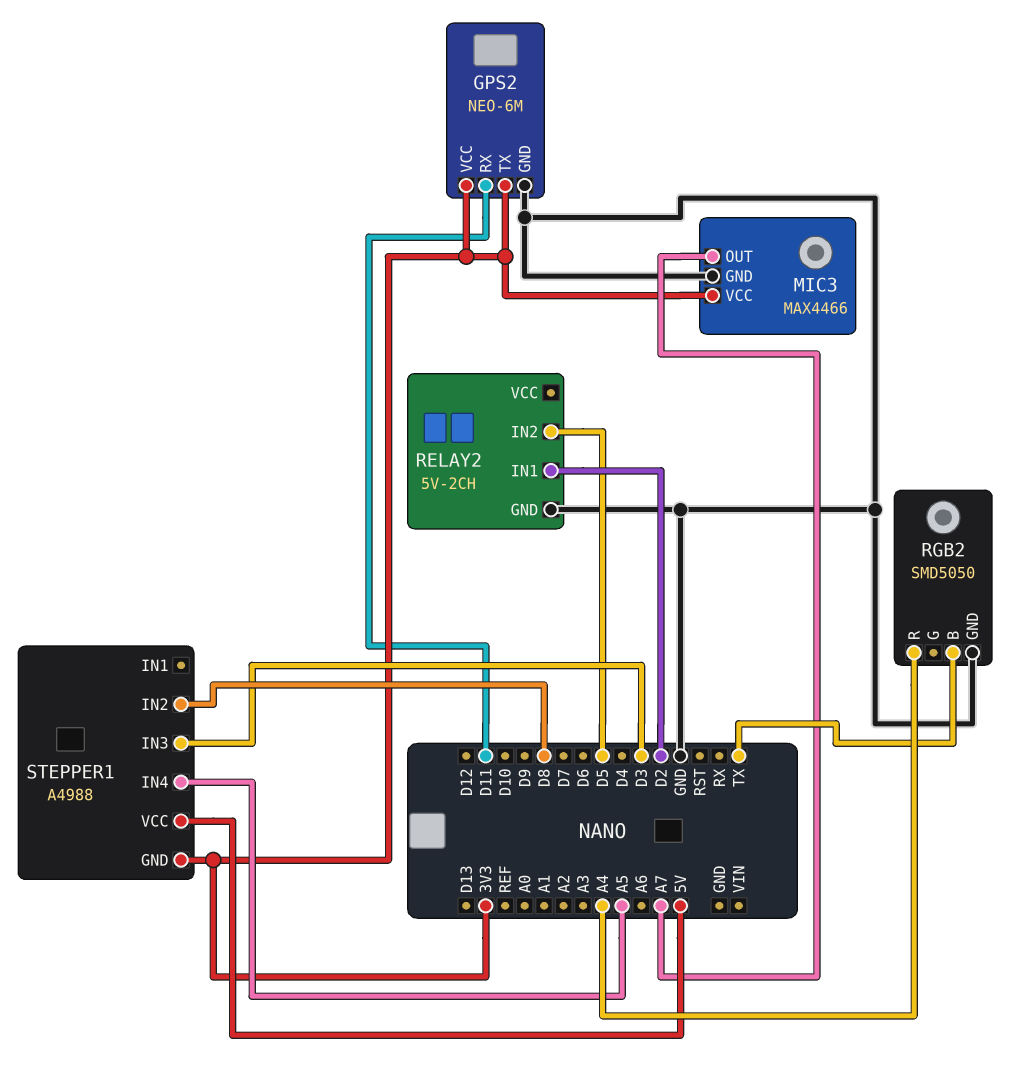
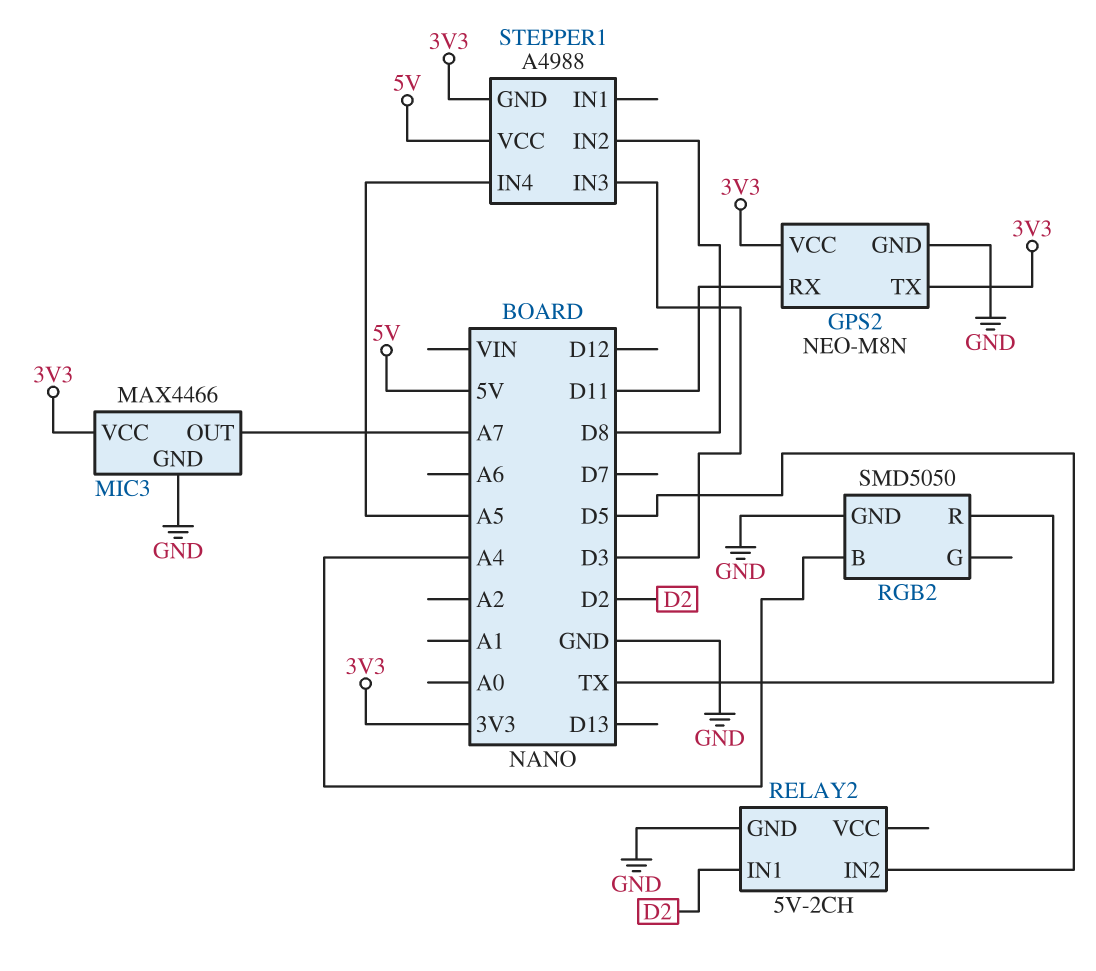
GPS2: NEO-6M -> NEO-M8N
RGB2 pin B: TX -> A4
RGB2 pin R: A4 -> TX

